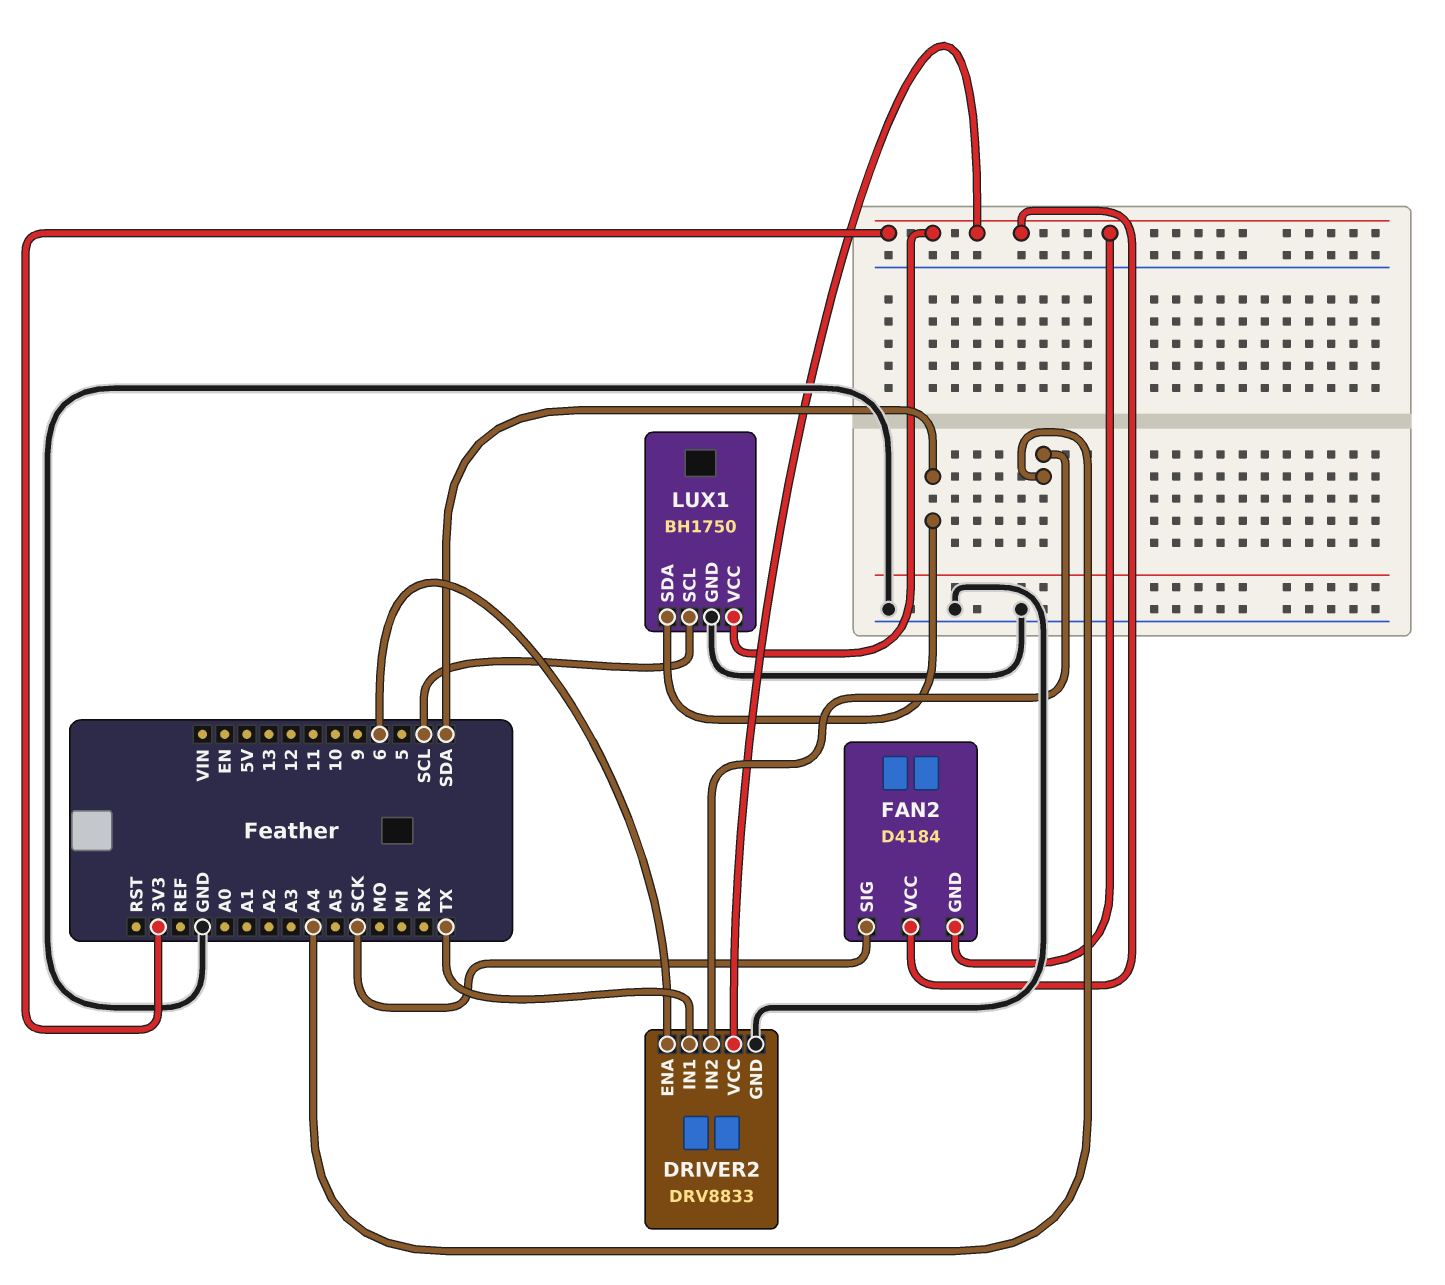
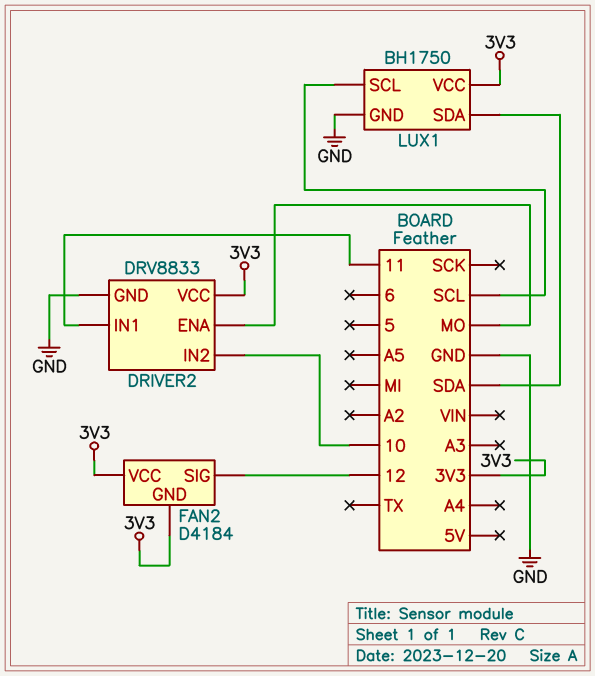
DRIVER2 pin ENA: 6 -> MO
DRIVER2 pin IN1: TX -> 11
DRIVER2 pin IN2: A4 -> 10
FAN2 pin SIG: SCK -> 12

